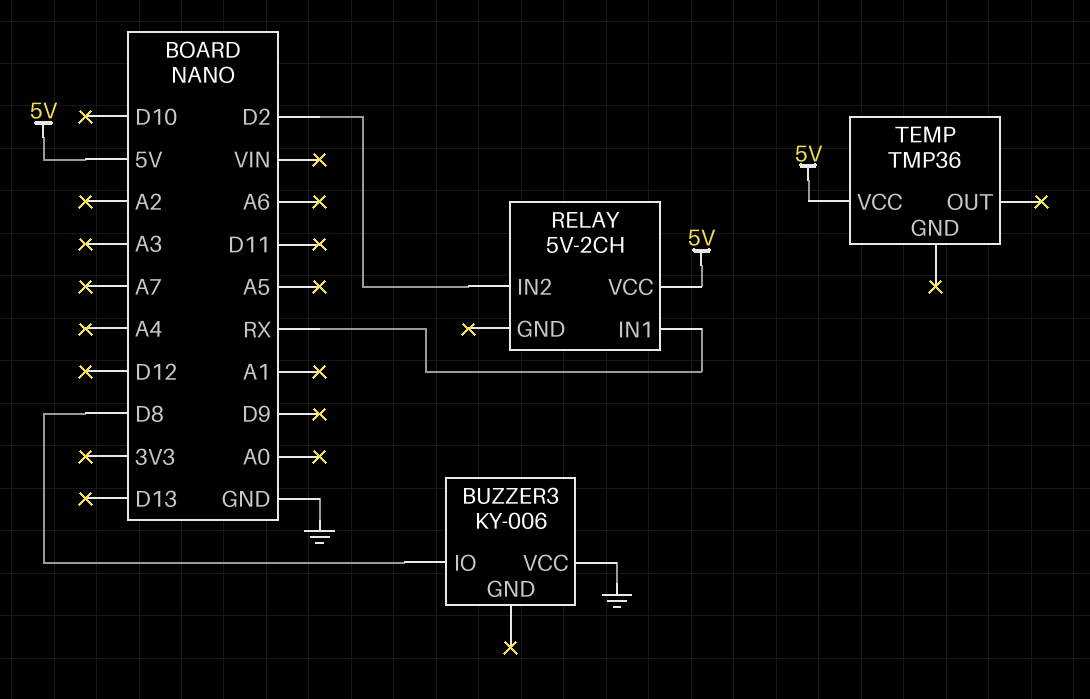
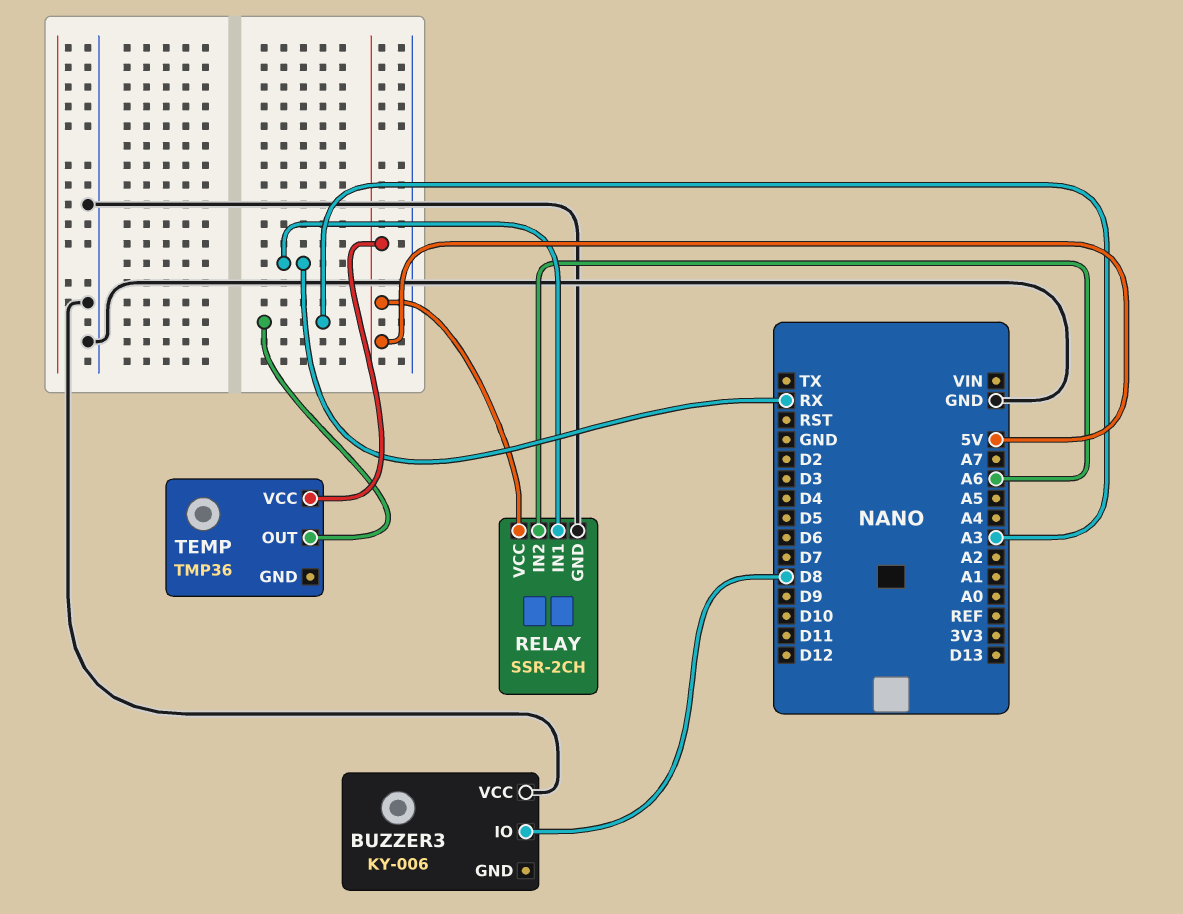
RELAY: 5V-2CH -> SSR-2CH
RELAY pin GND: none -> GND
RELAY pin IN2: D2 -> A6
TEMP pin OUT: none -> A3

